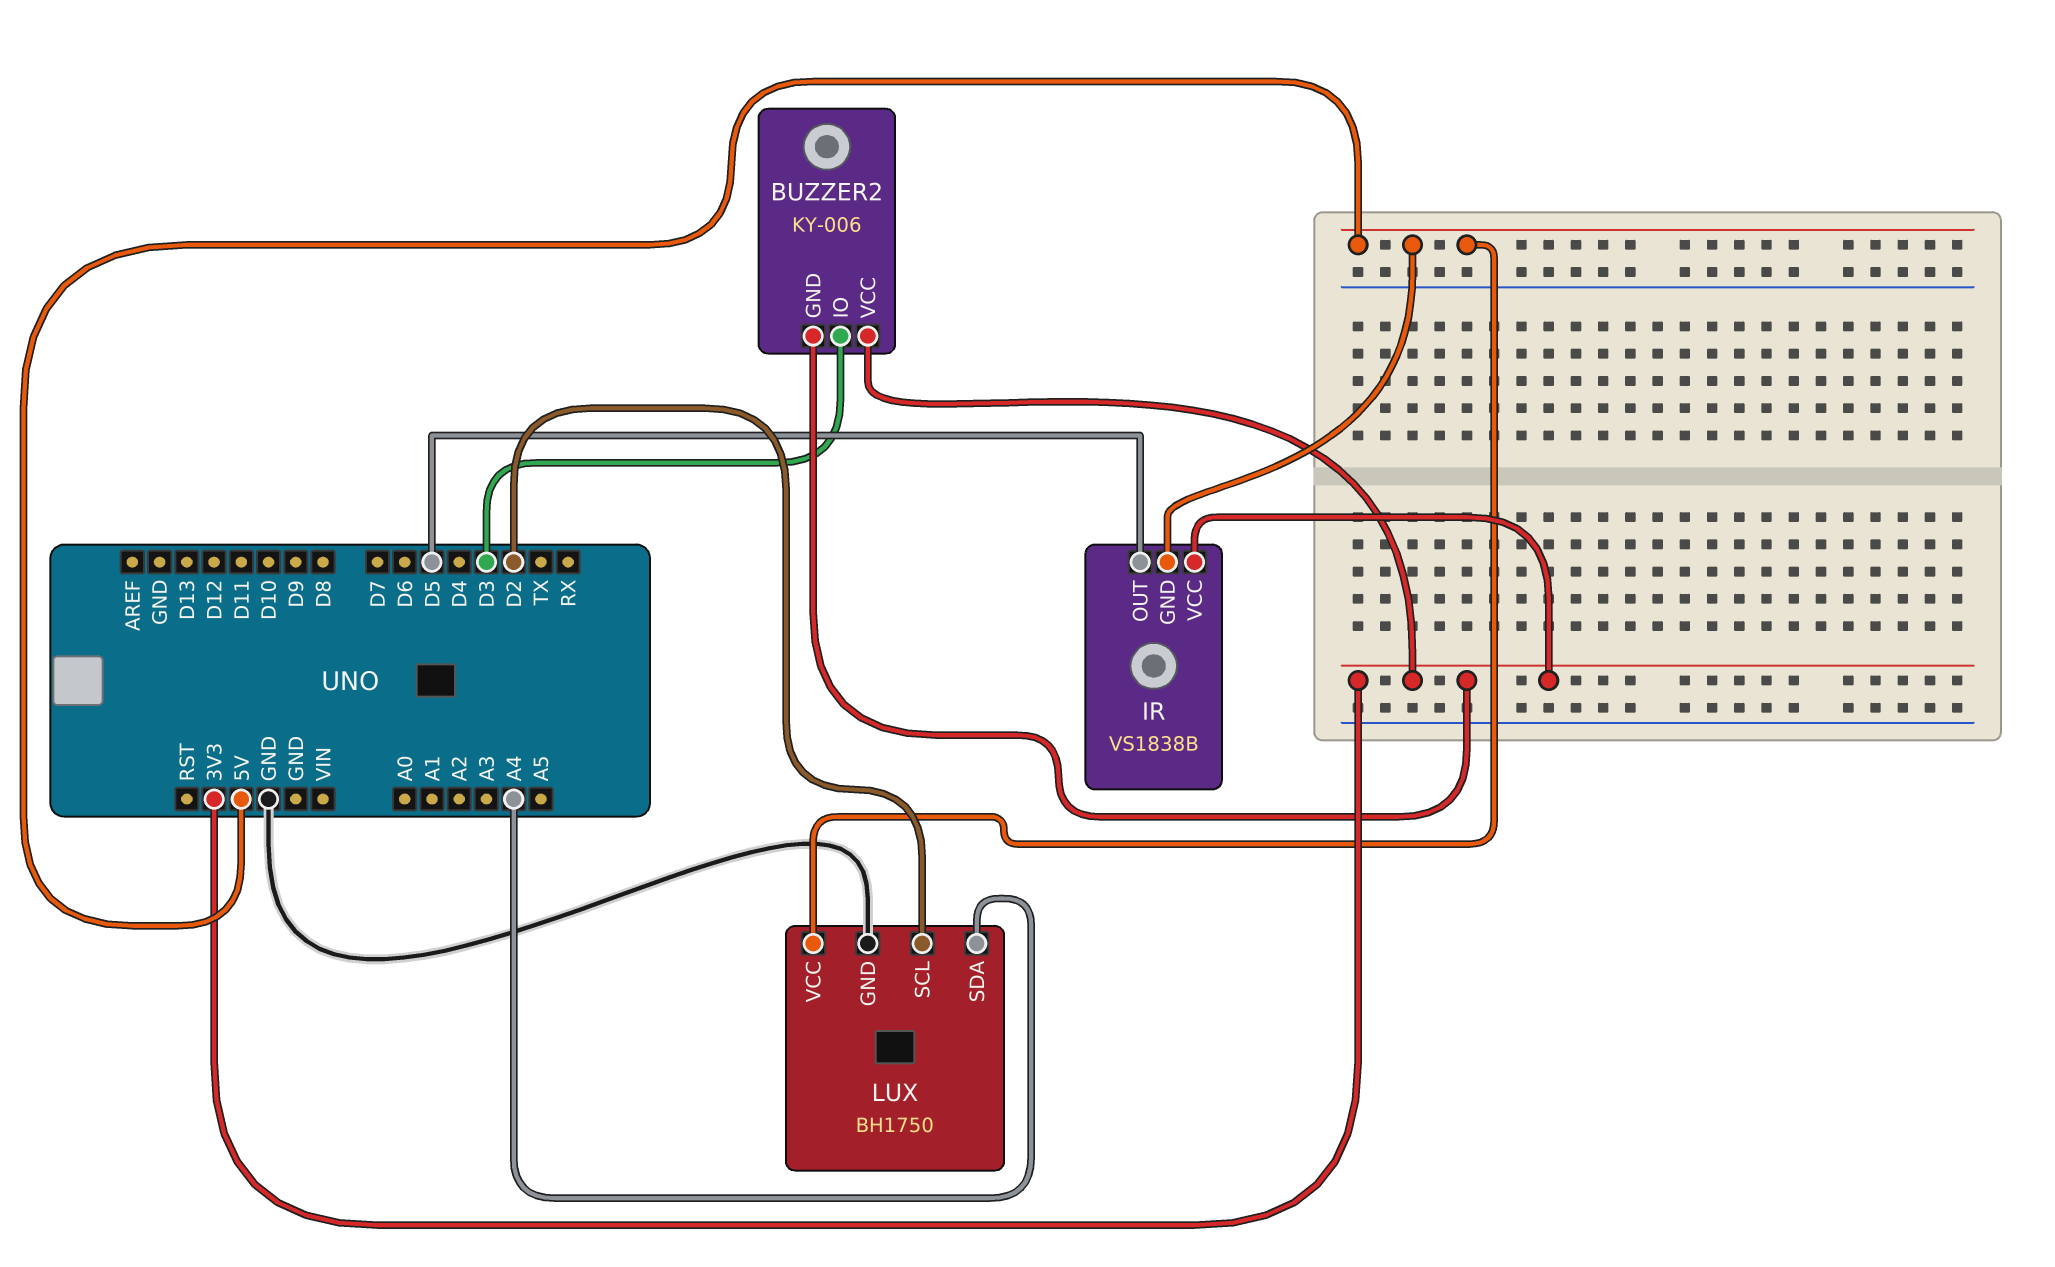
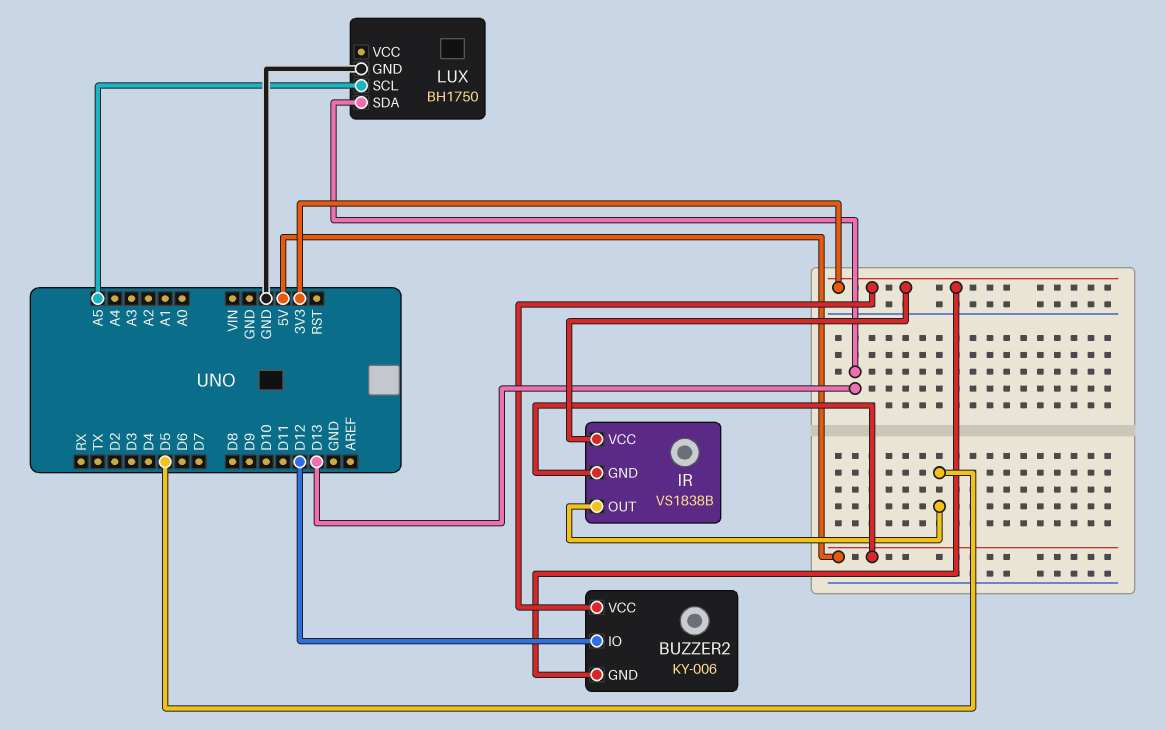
BUZZER2 pin IO: D3 -> D12
LUX pin SCL: D2 -> A5
LUX pin SDA: A4 -> D13
LUX pin VCC: 5V -> none

